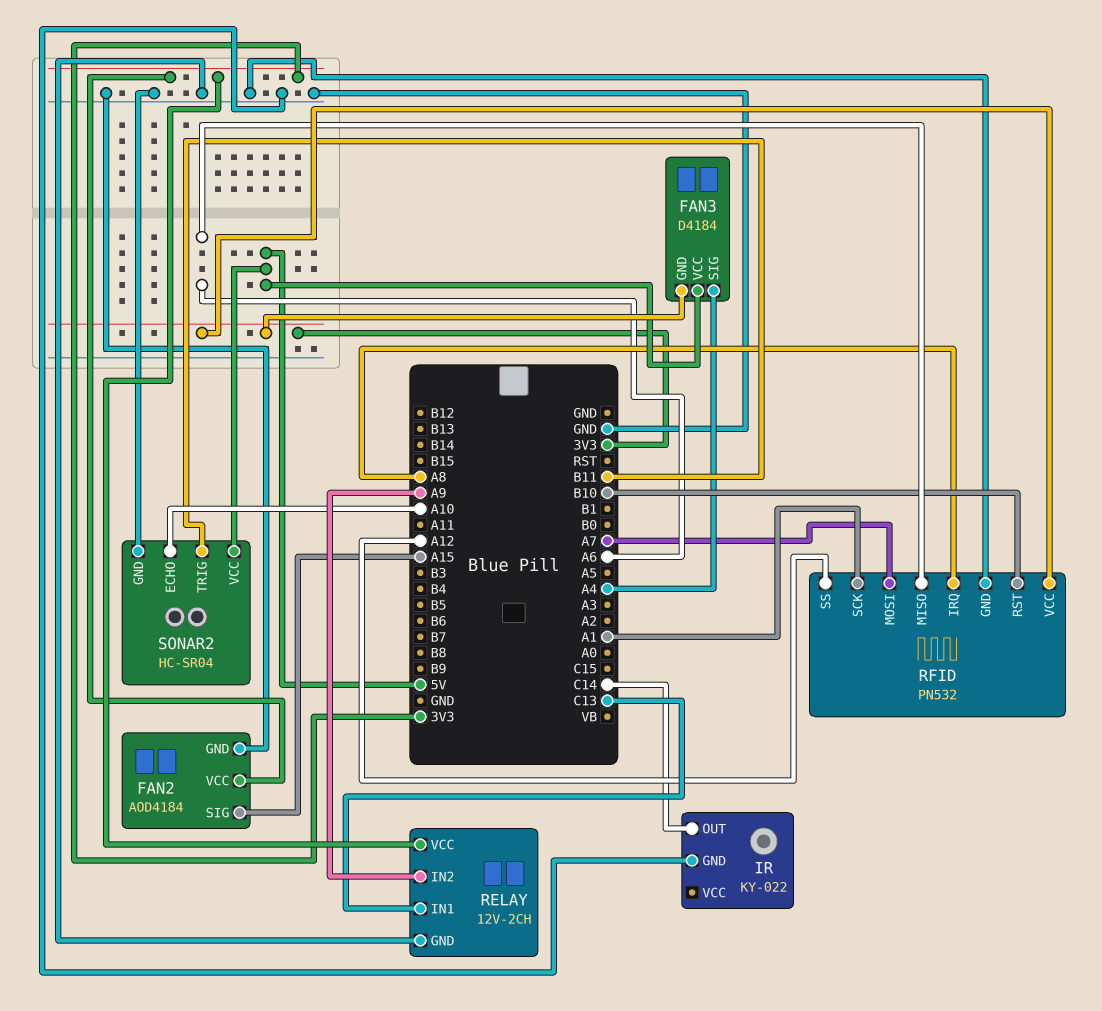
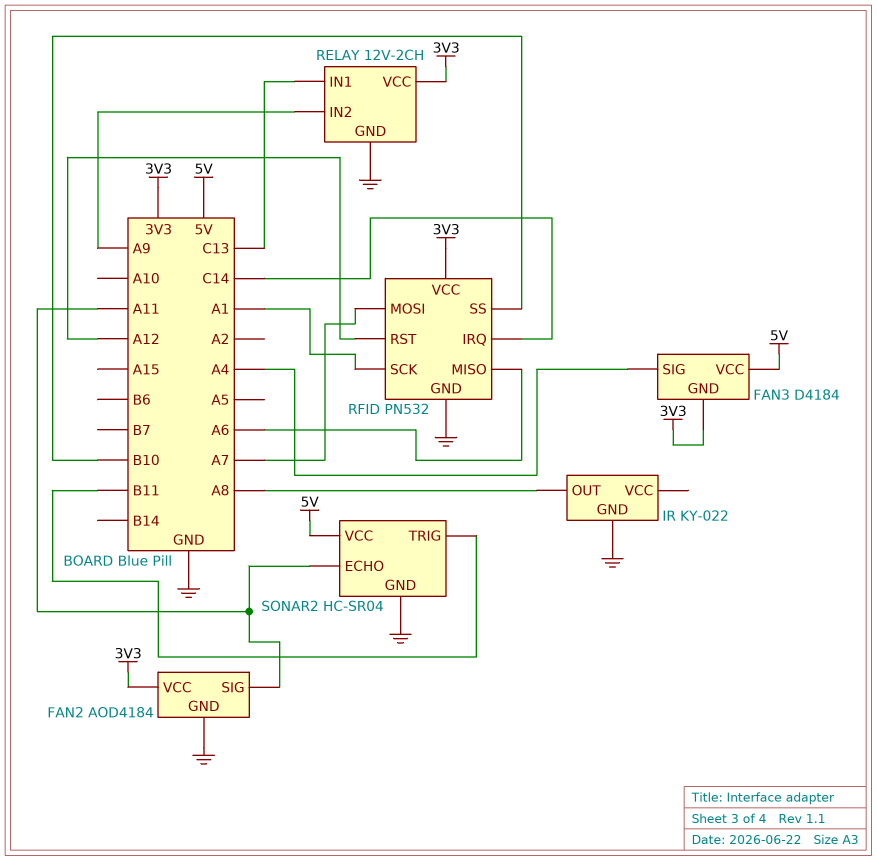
FAN2 pin SIG: A15 -> A11
IR pin OUT: C14 -> A8
RFID pin IRQ: A8 -> C14
RFID pin RST: B10 -> A12
RFID pin SS: A12 -> B10
SONAR2 pin ECHO: A10 -> A11

